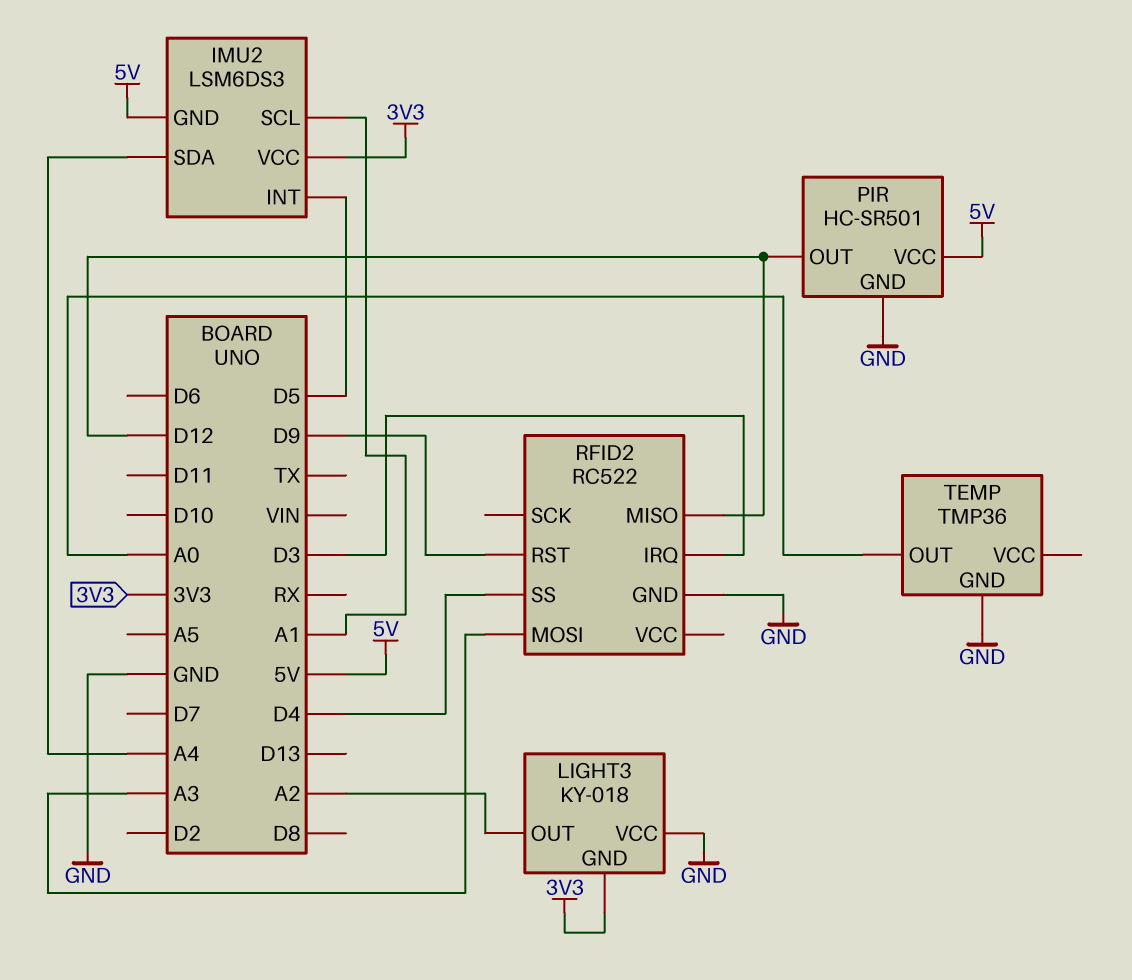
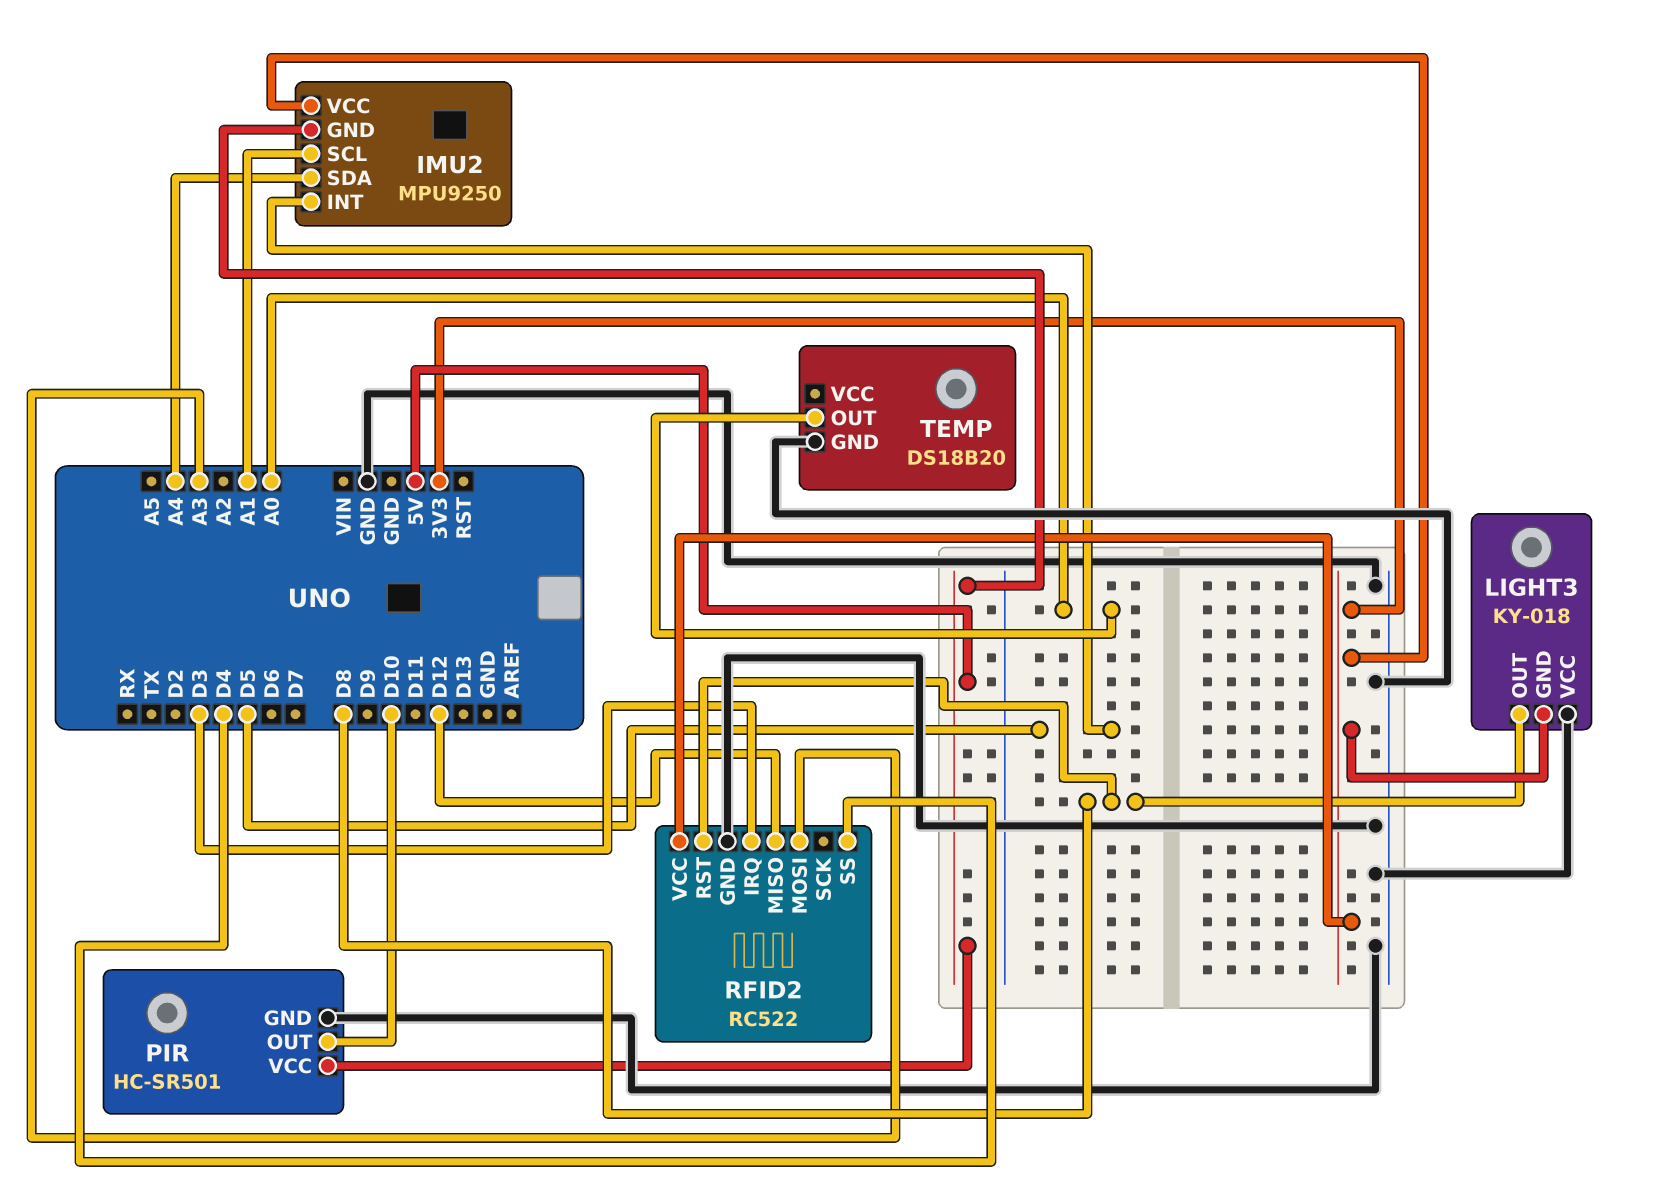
IMU2: LSM6DS3 -> MPU9250
LIGHT3 pin OUT: A2 -> D8
PIR pin OUT: D12 -> D10
RFID2 pin RST: D9 -> D8
RFID2 pin VCC: none -> 3V3
TEMP: TMP36 -> DS18B20

